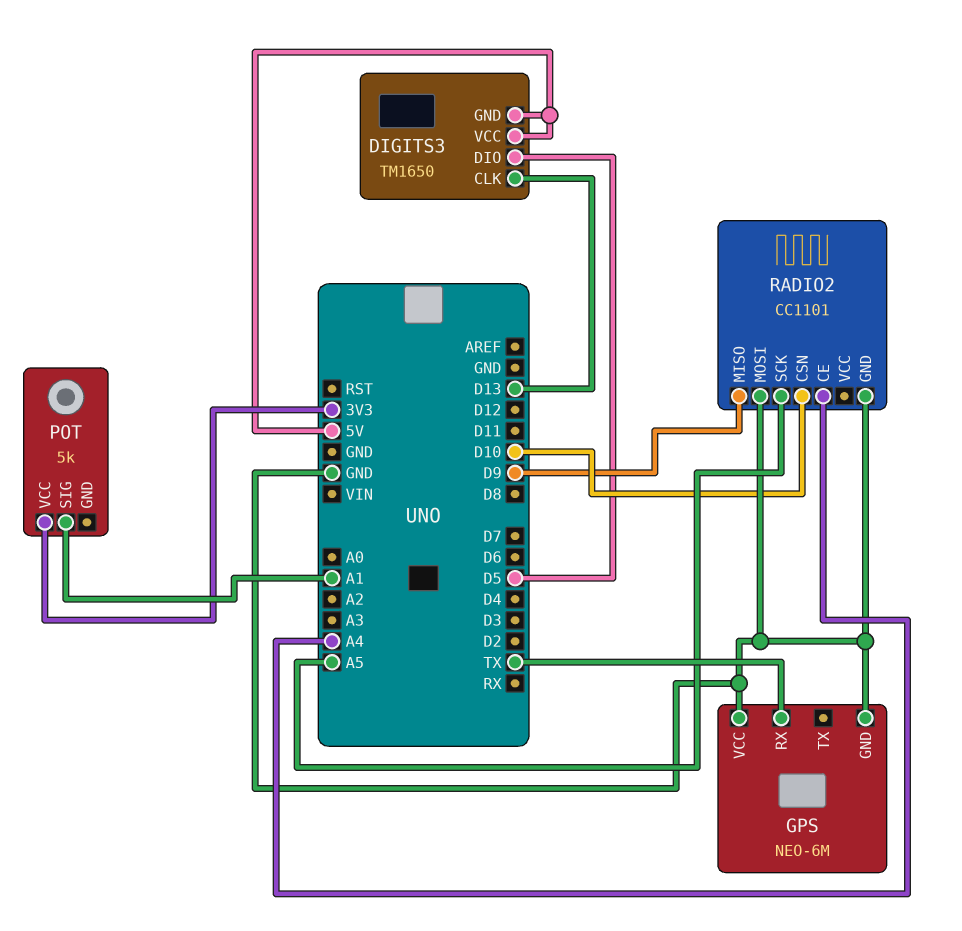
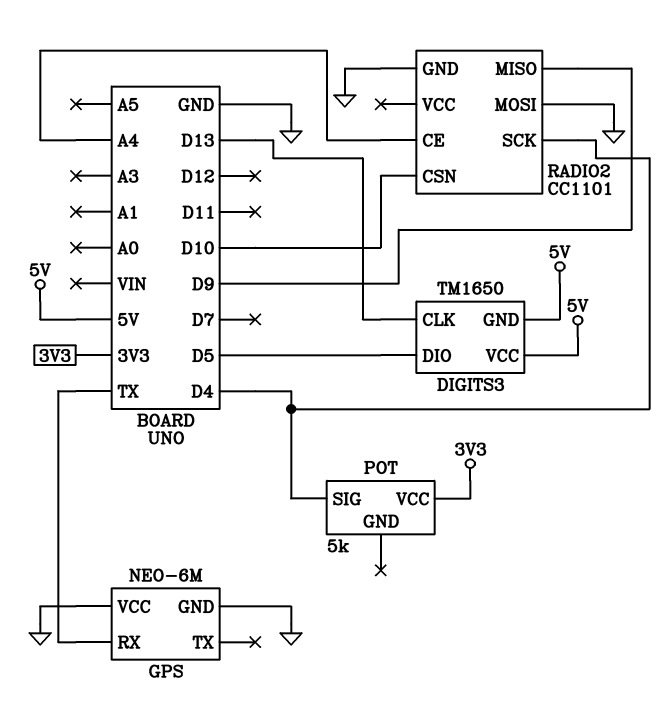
POT pin SIG: A1 -> D4
RADIO2 pin SCK: A5 -> D4

